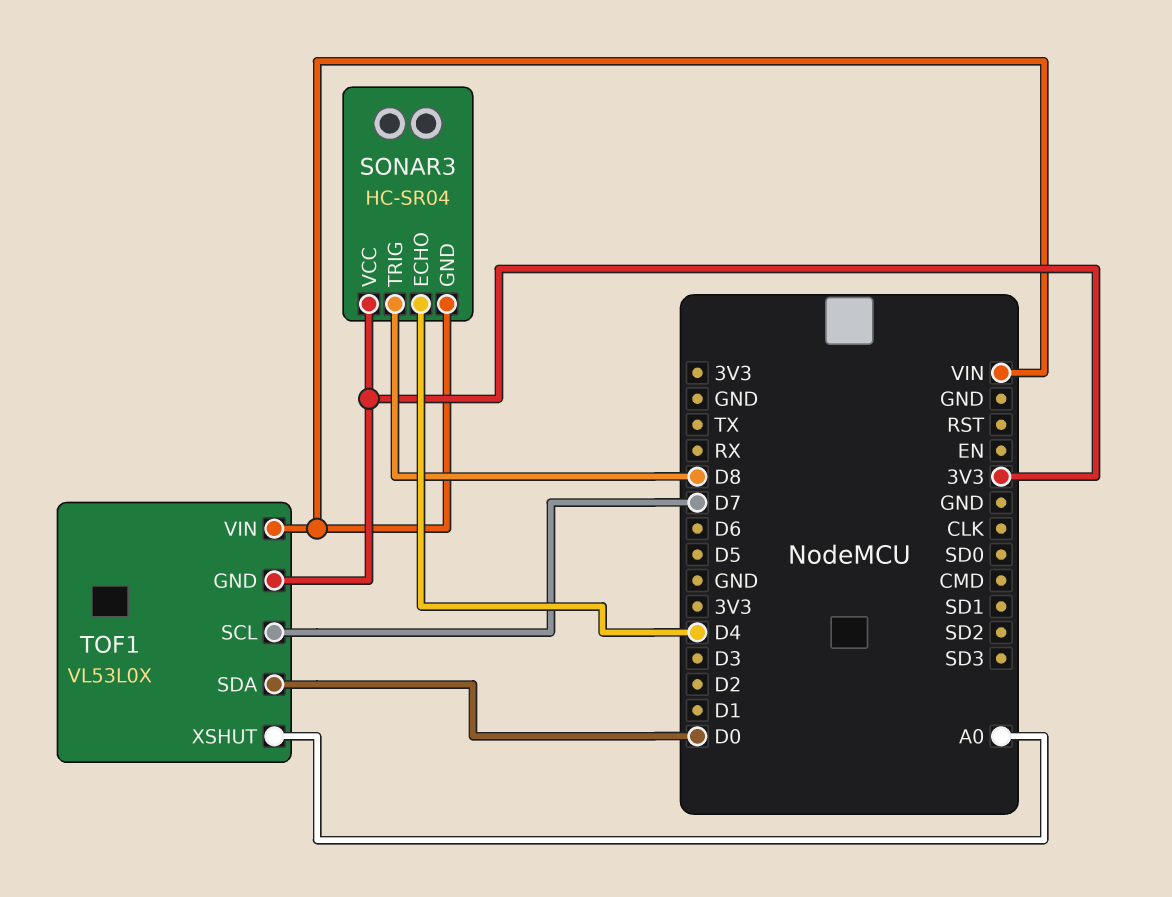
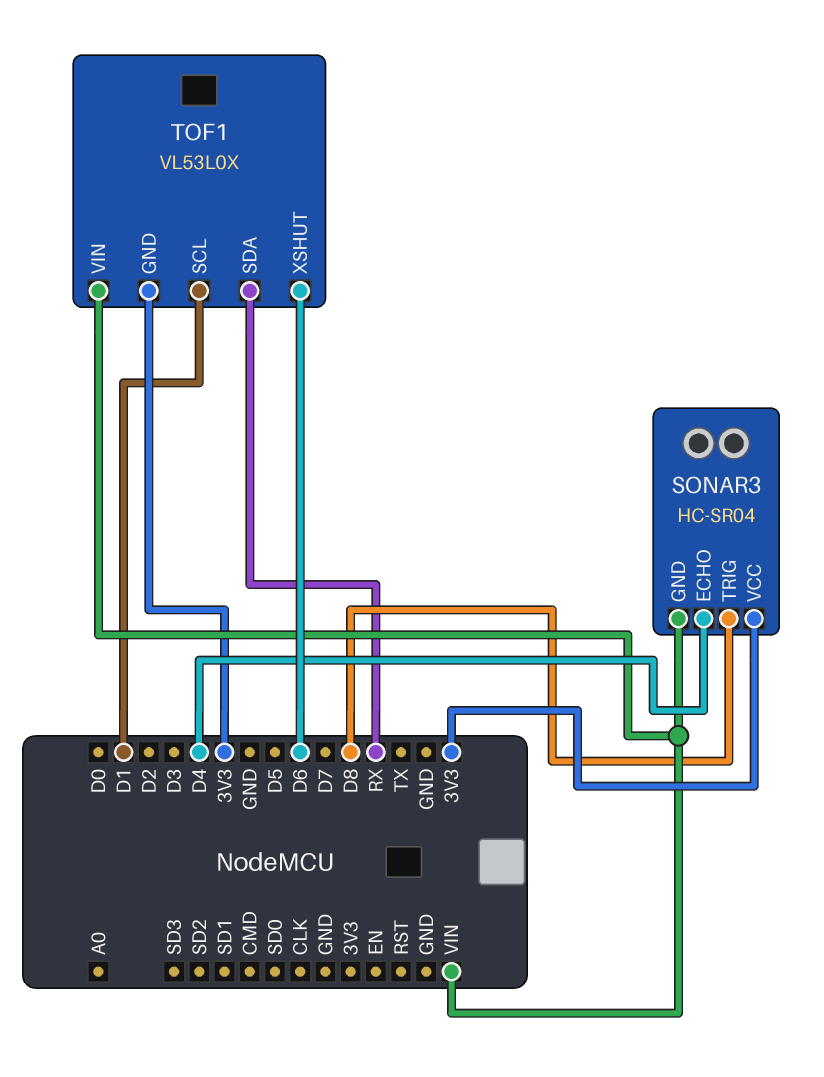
TOF1 pin SCL: D7 -> D1
TOF1 pin SDA: D0 -> RX
TOF1 pin XSHUT: A0 -> D6

